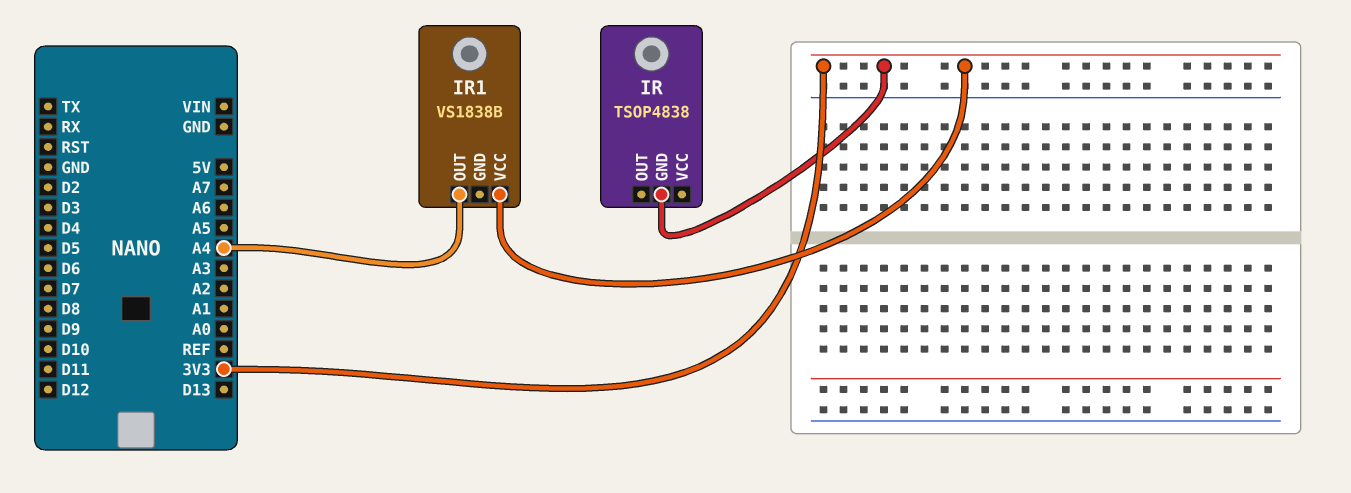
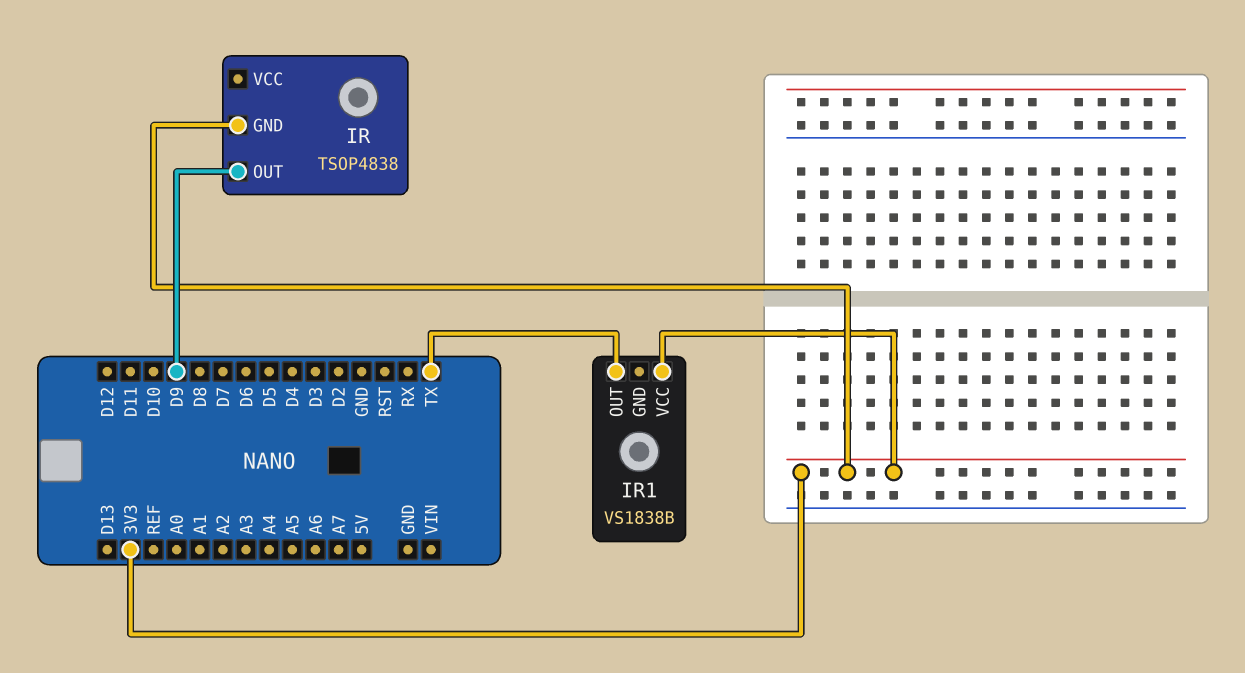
IR pin OUT: none -> D9
IR1 pin OUT: A4 -> TX

